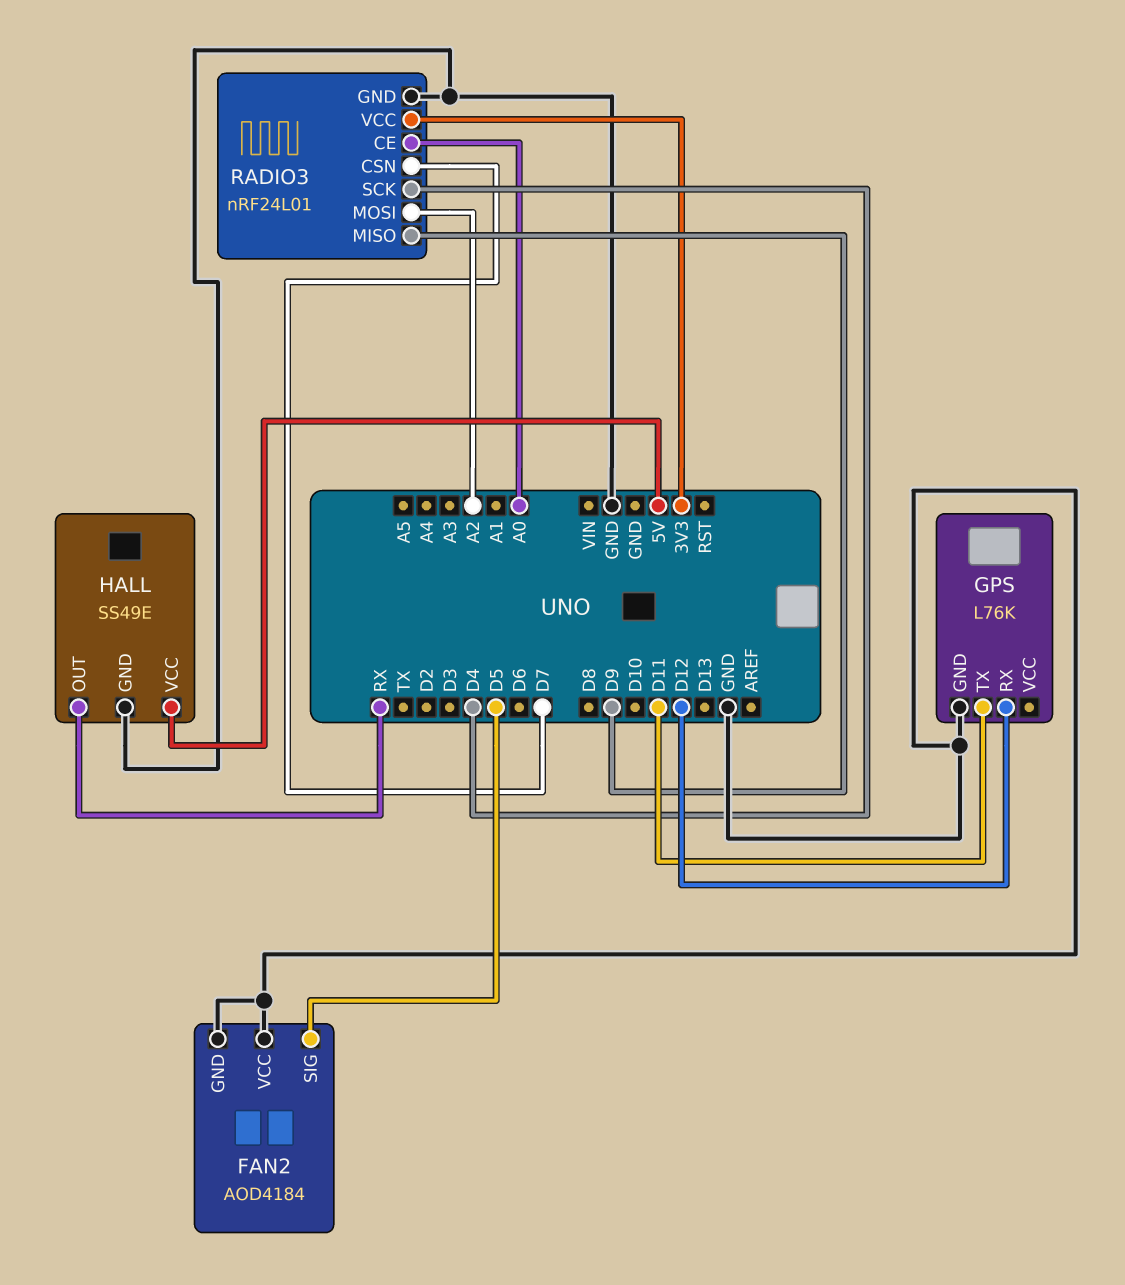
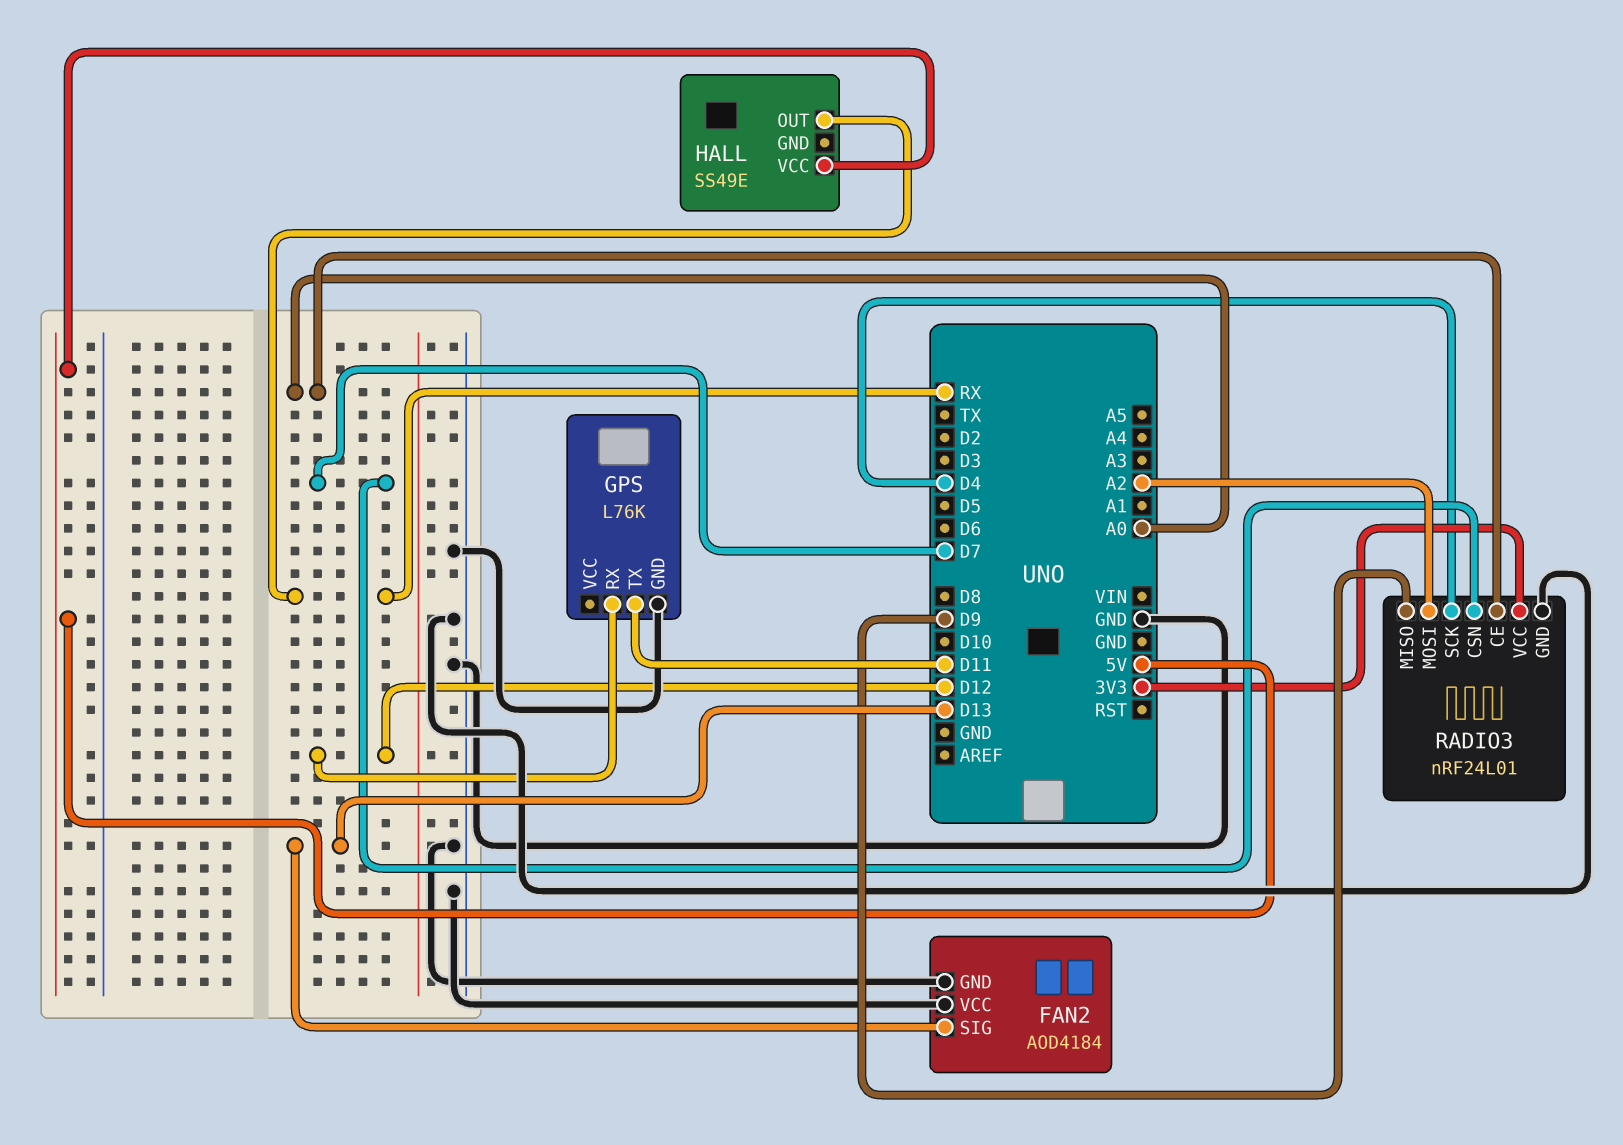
FAN2 pin SIG: D5 -> D13
HALL pin GND: GND -> none

